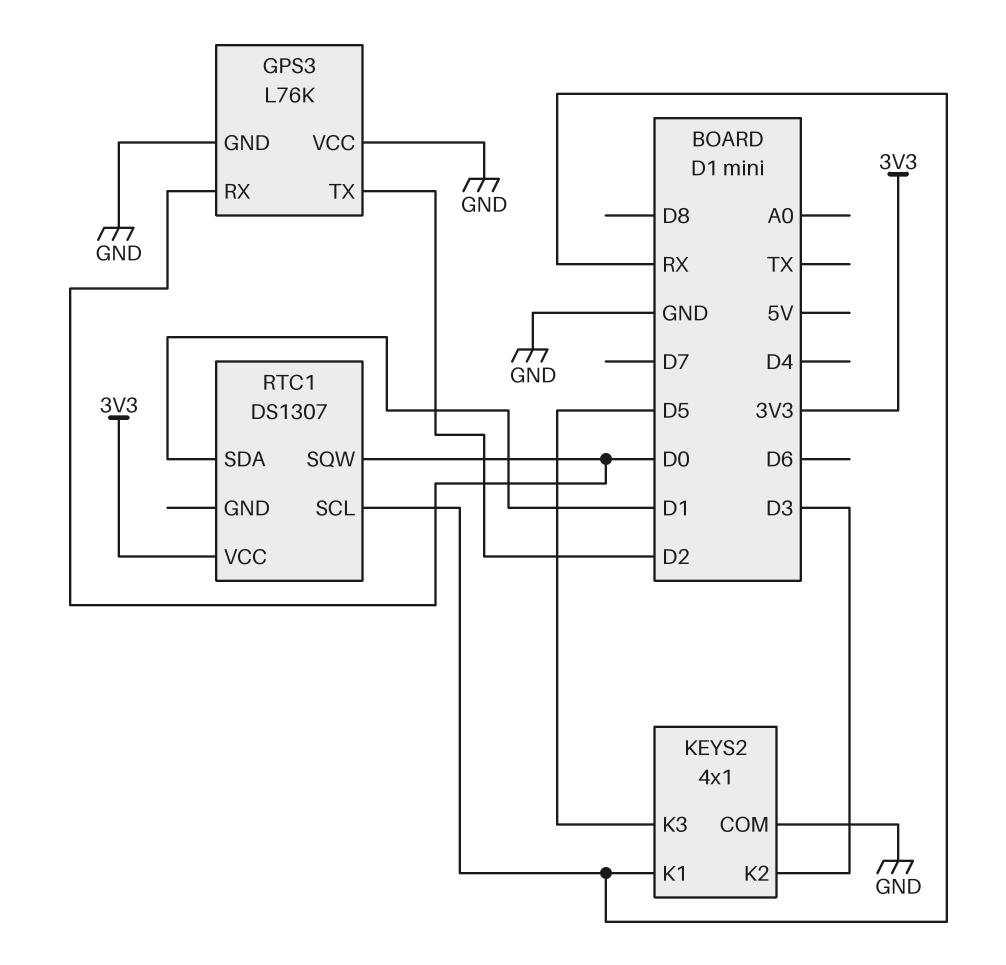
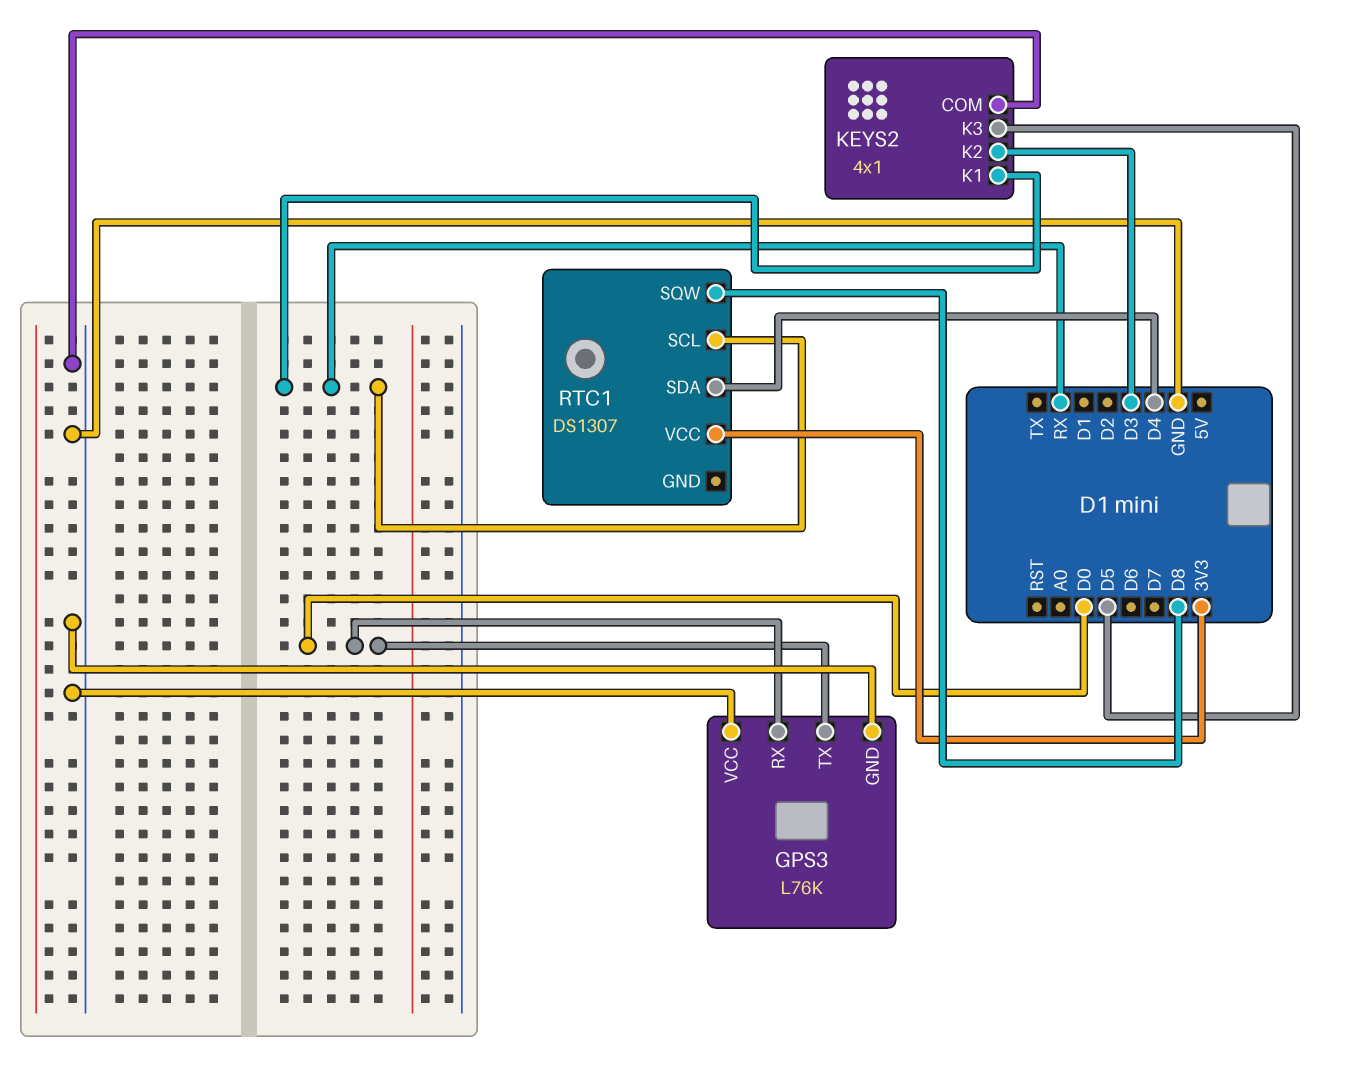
GPS3 pin TX: D2 -> D0
RTC1 pin SDA: D1 -> D4
RTC1 pin SQW: D0 -> D8

